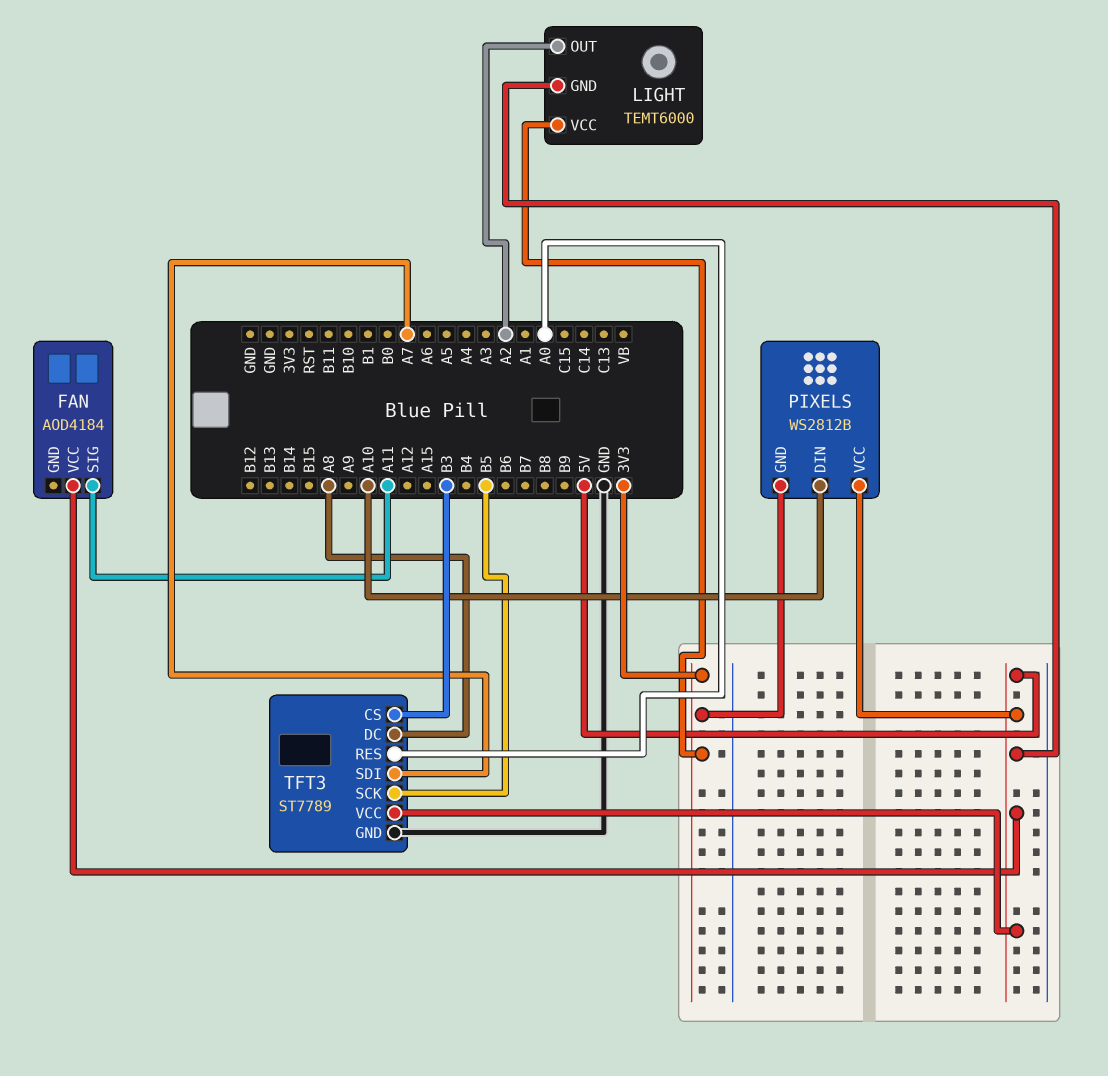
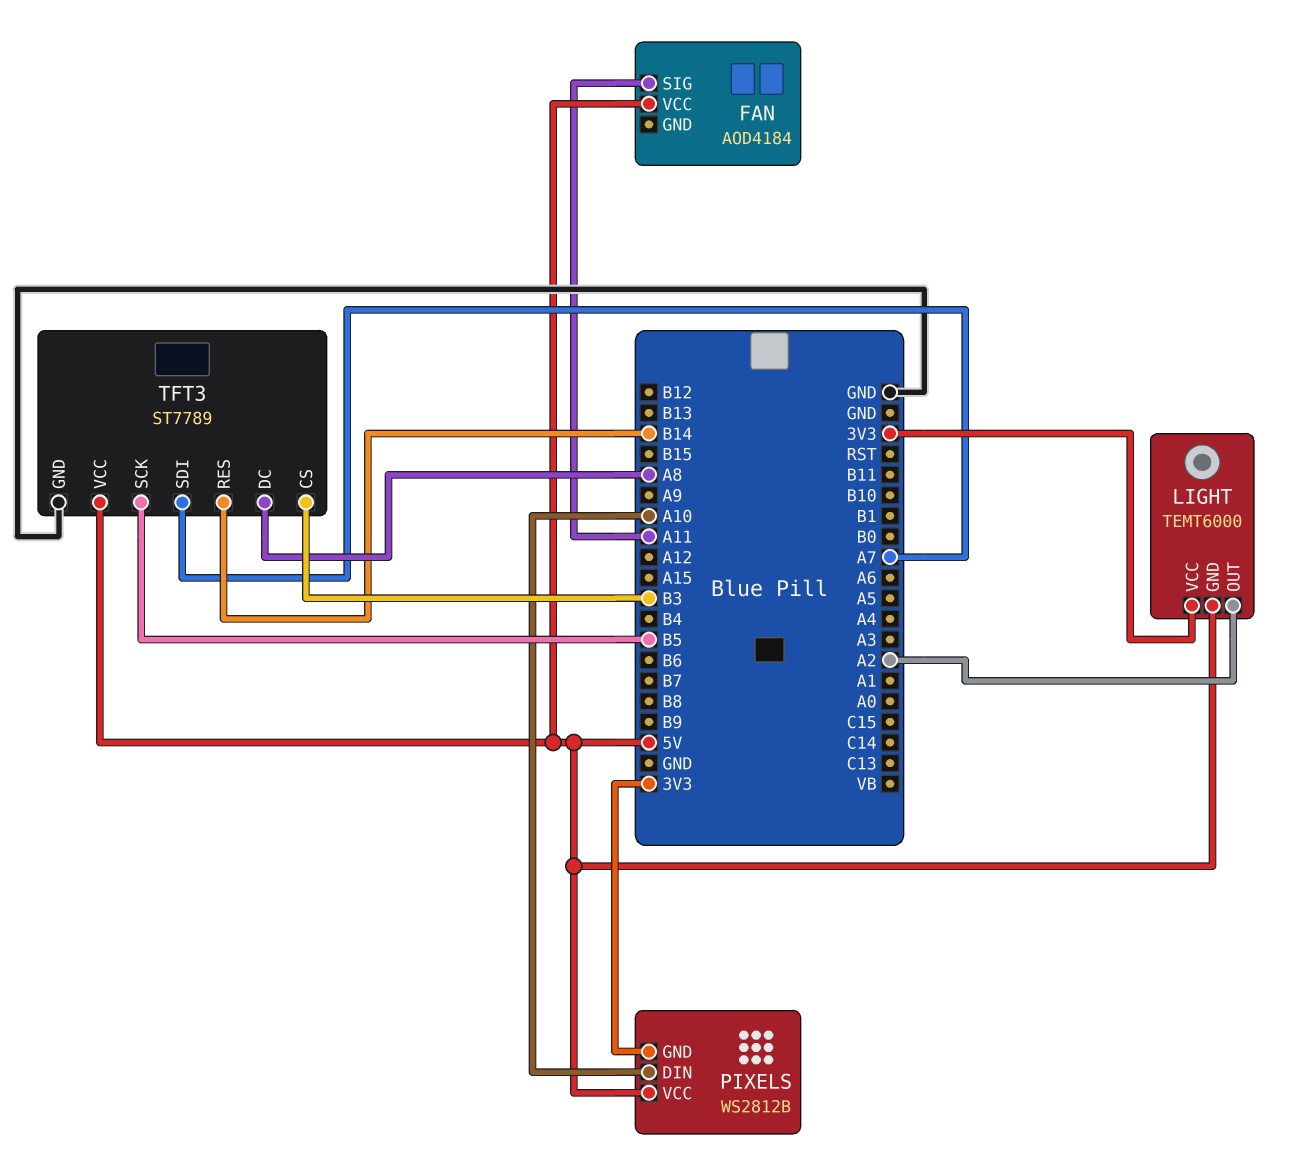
TFT3 pin RES: A0 -> B14

